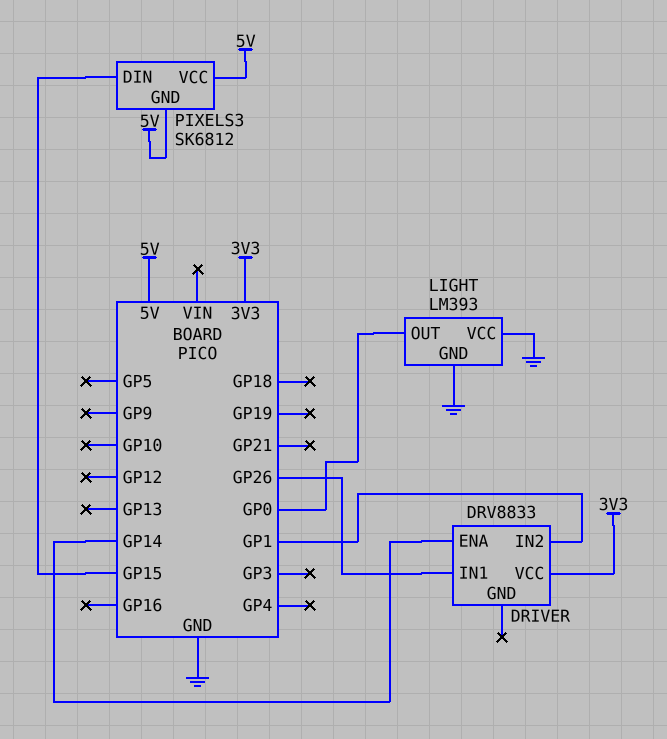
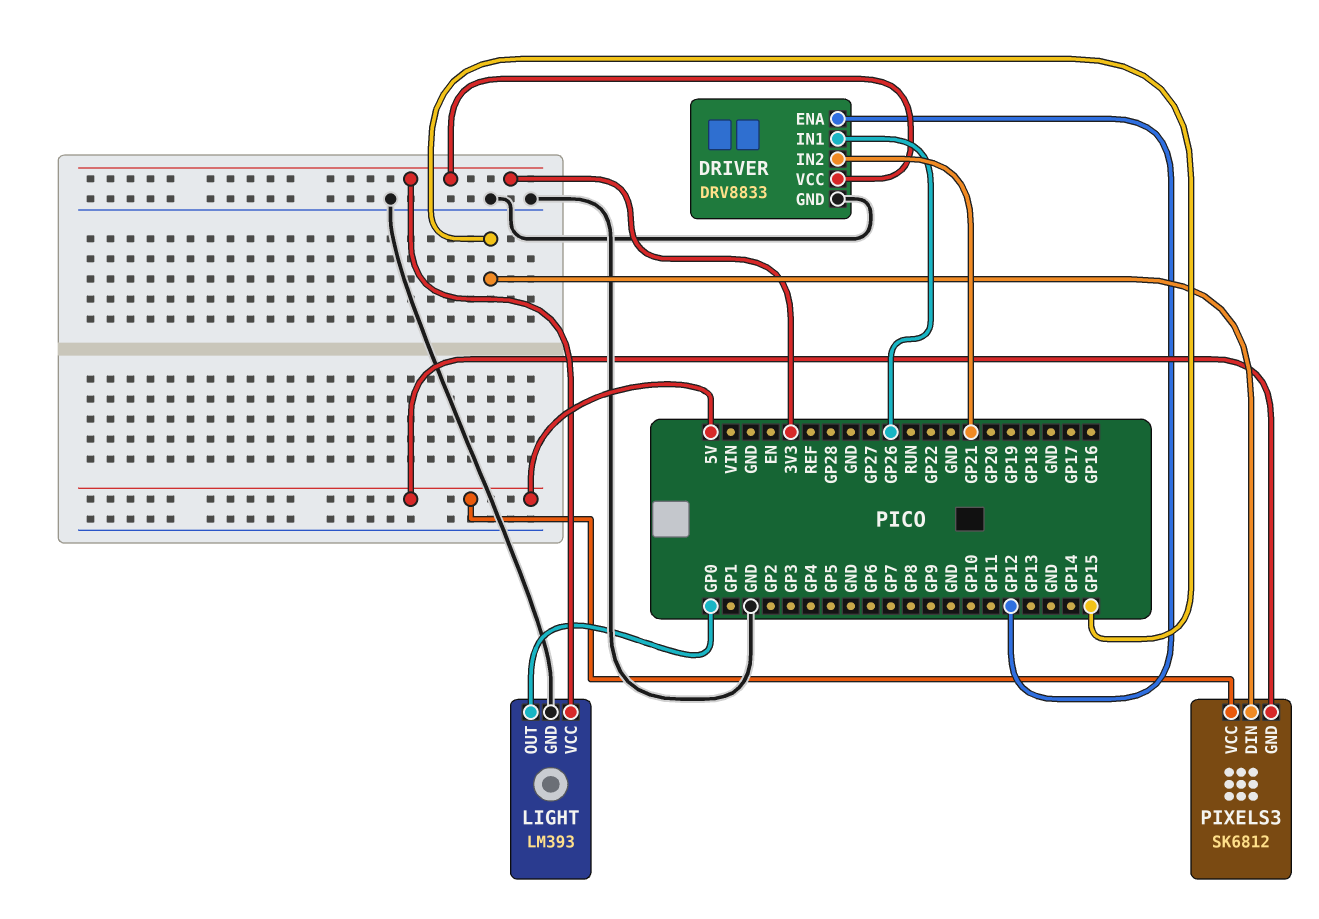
DRIVER pin ENA: GP14 -> GP12
DRIVER pin GND: none -> GND
DRIVER pin IN2: GP1 -> GP21
LIGHT pin VCC: GND -> 3V3

